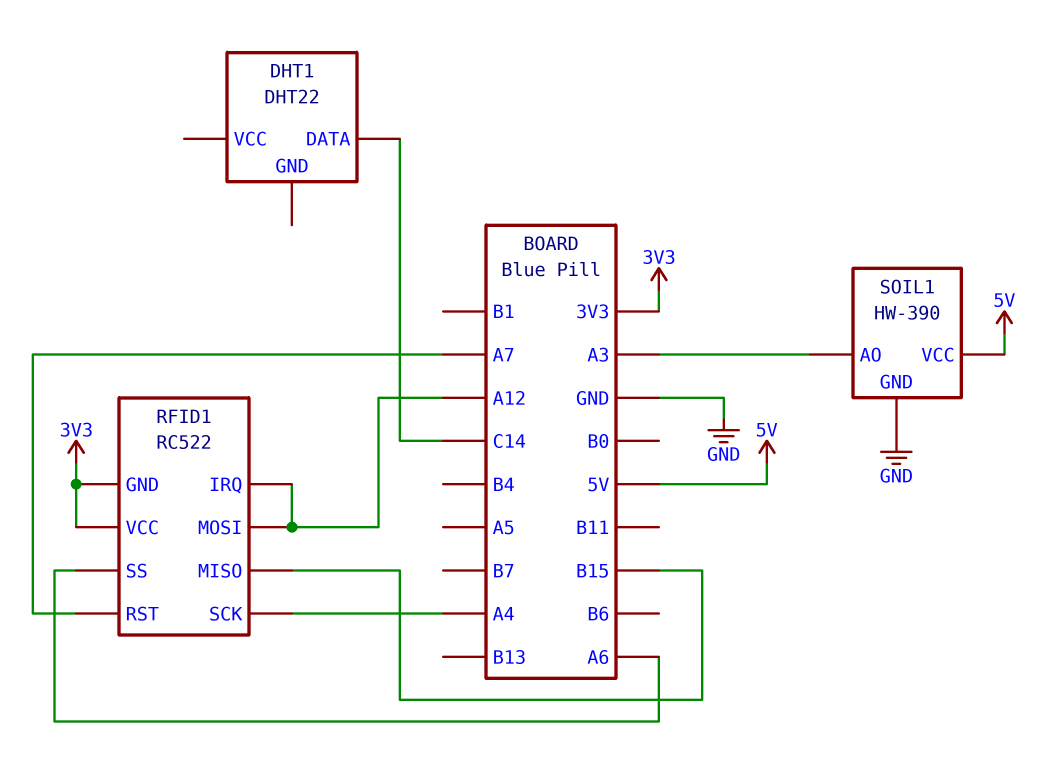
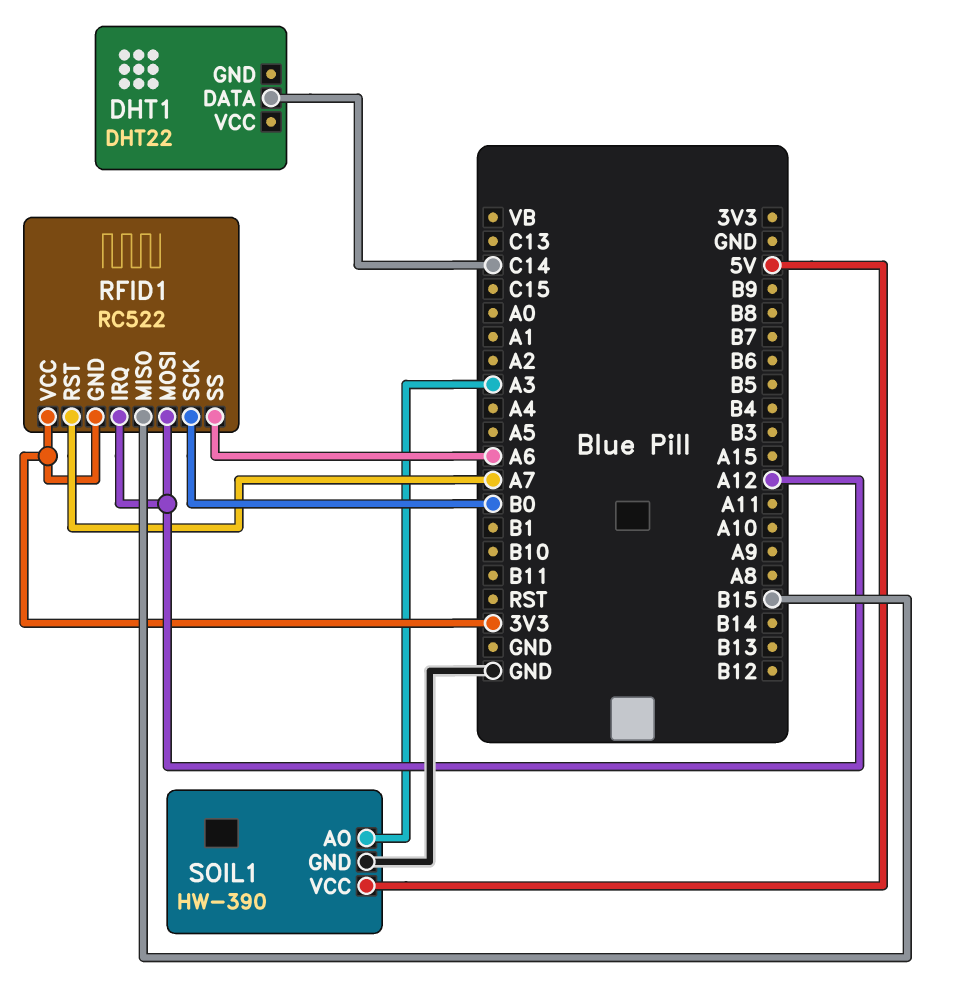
RFID1 pin SCK: A4 -> B0

